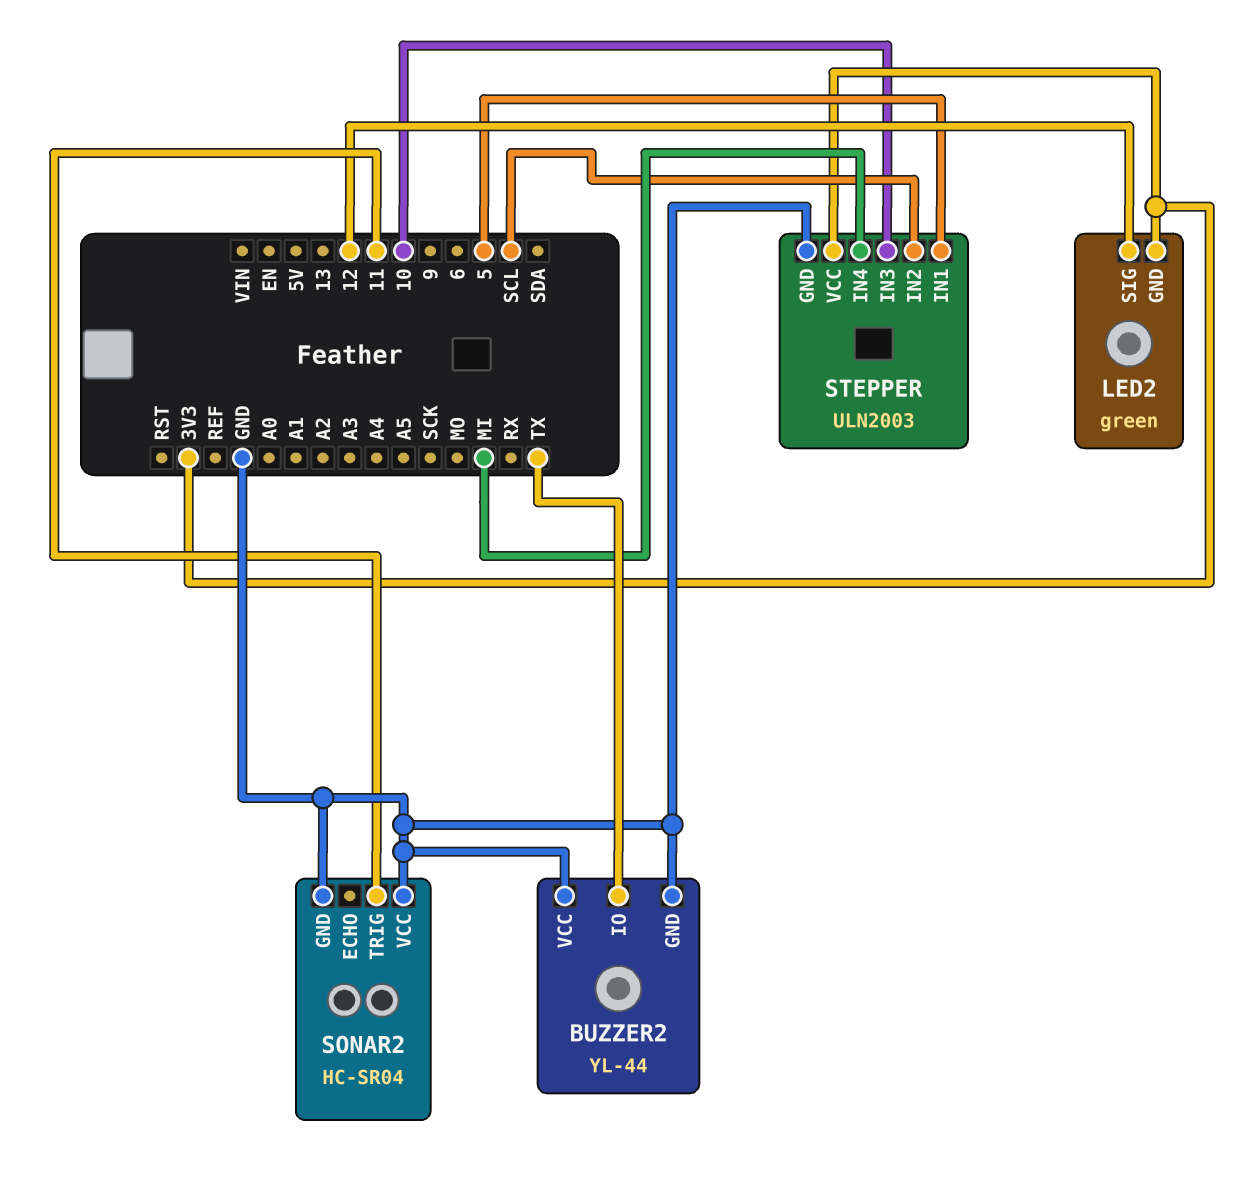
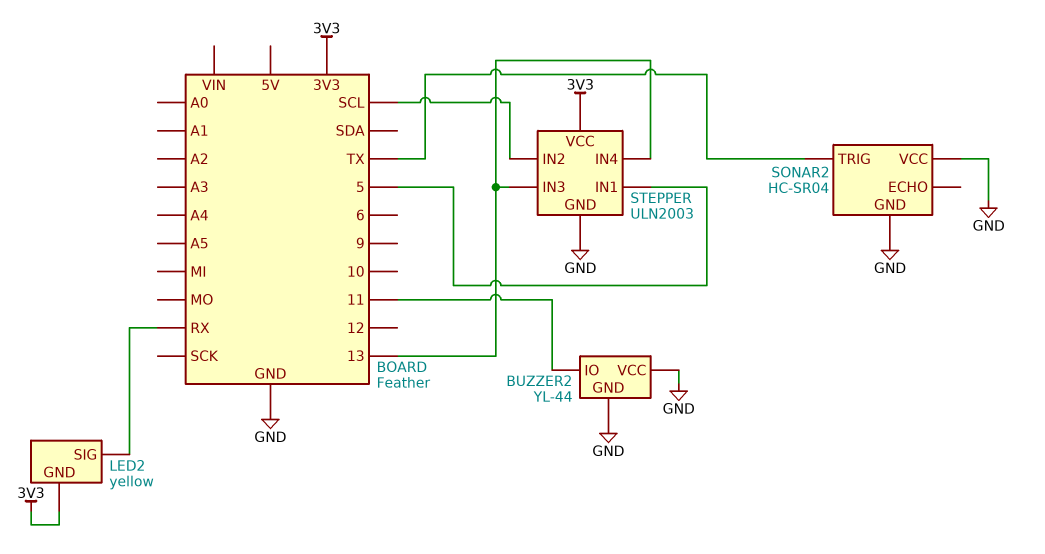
BUZZER2 pin IO: TX -> 11
LED2: green -> yellow
LED2 pin SIG: 12 -> RX
SONAR2 pin TRIG: 11 -> TX
STEPPER pin IN3: 10 -> 13
STEPPER pin IN4: MI -> 13

